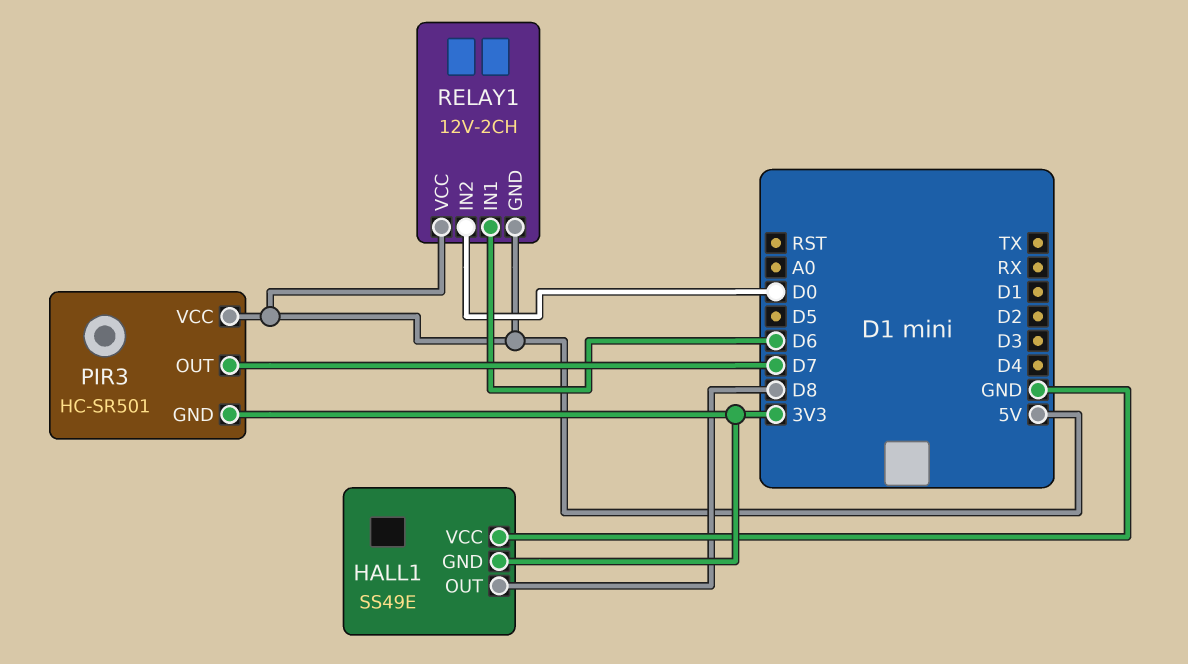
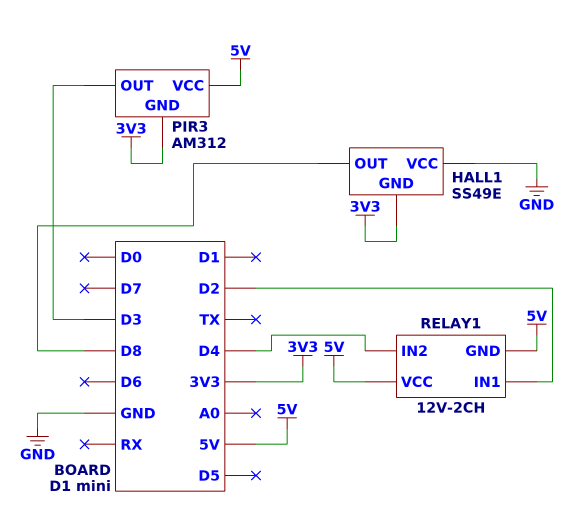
PIR3: HC-SR501 -> AM312
PIR3 pin OUT: D7 -> D3
RELAY1 pin IN1: D6 -> D2
RELAY1 pin IN2: D0 -> D4

